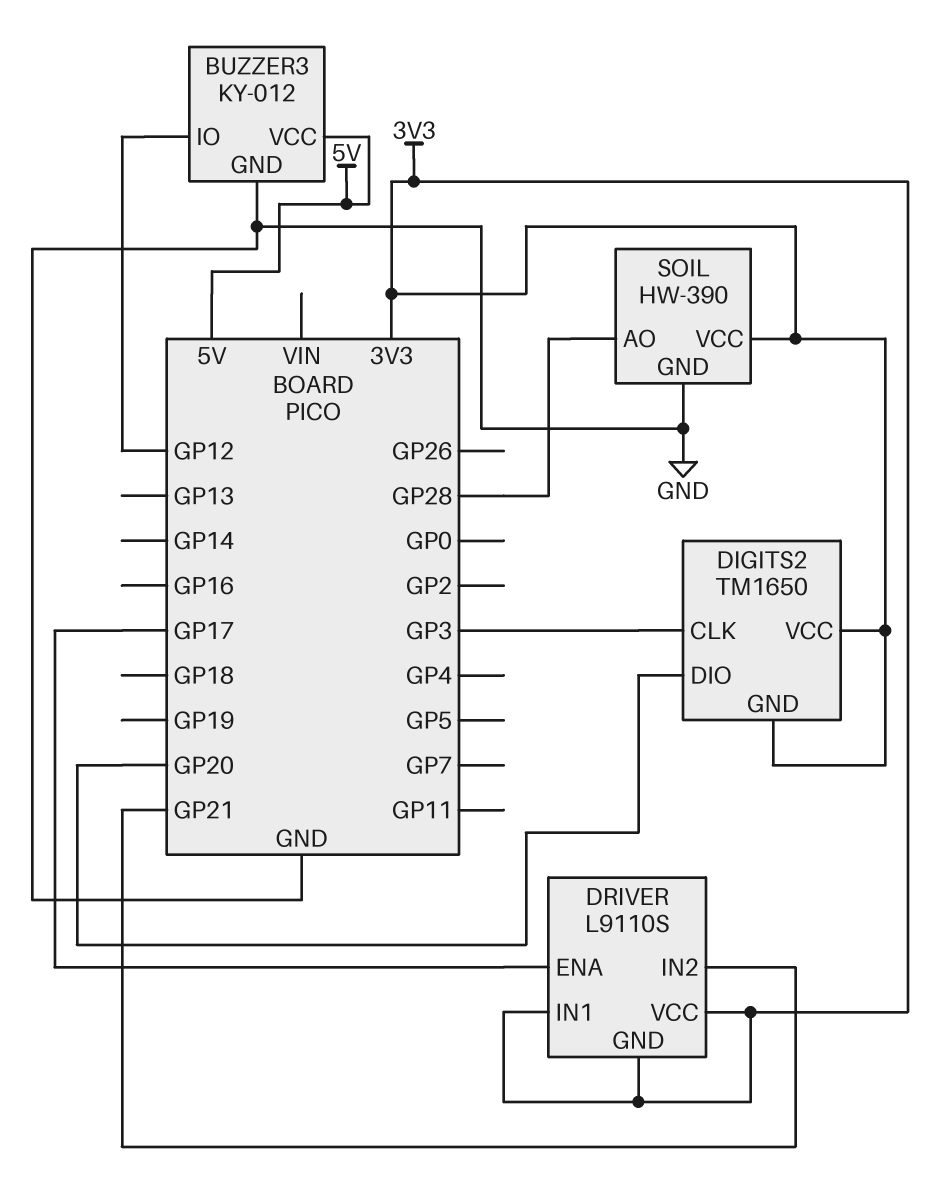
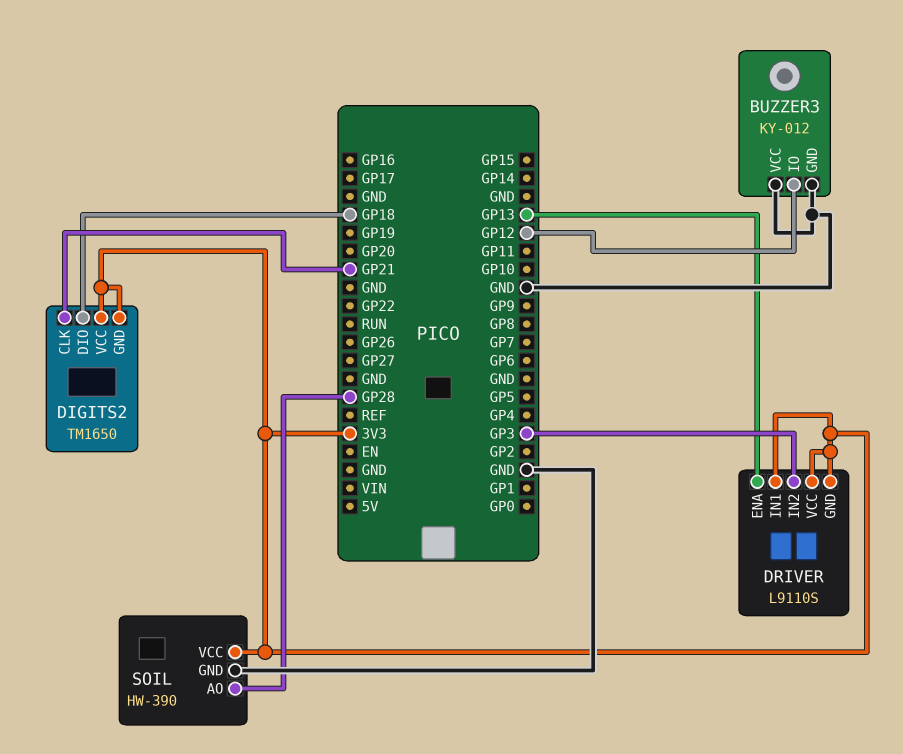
BUZZER3 pin VCC: 5V -> GND
DIGITS2 pin CLK: GP3 -> GP21
DIGITS2 pin DIO: GP20 -> GP18
DRIVER pin ENA: GP17 -> GP13
DRIVER pin IN2: GP21 -> GP3

